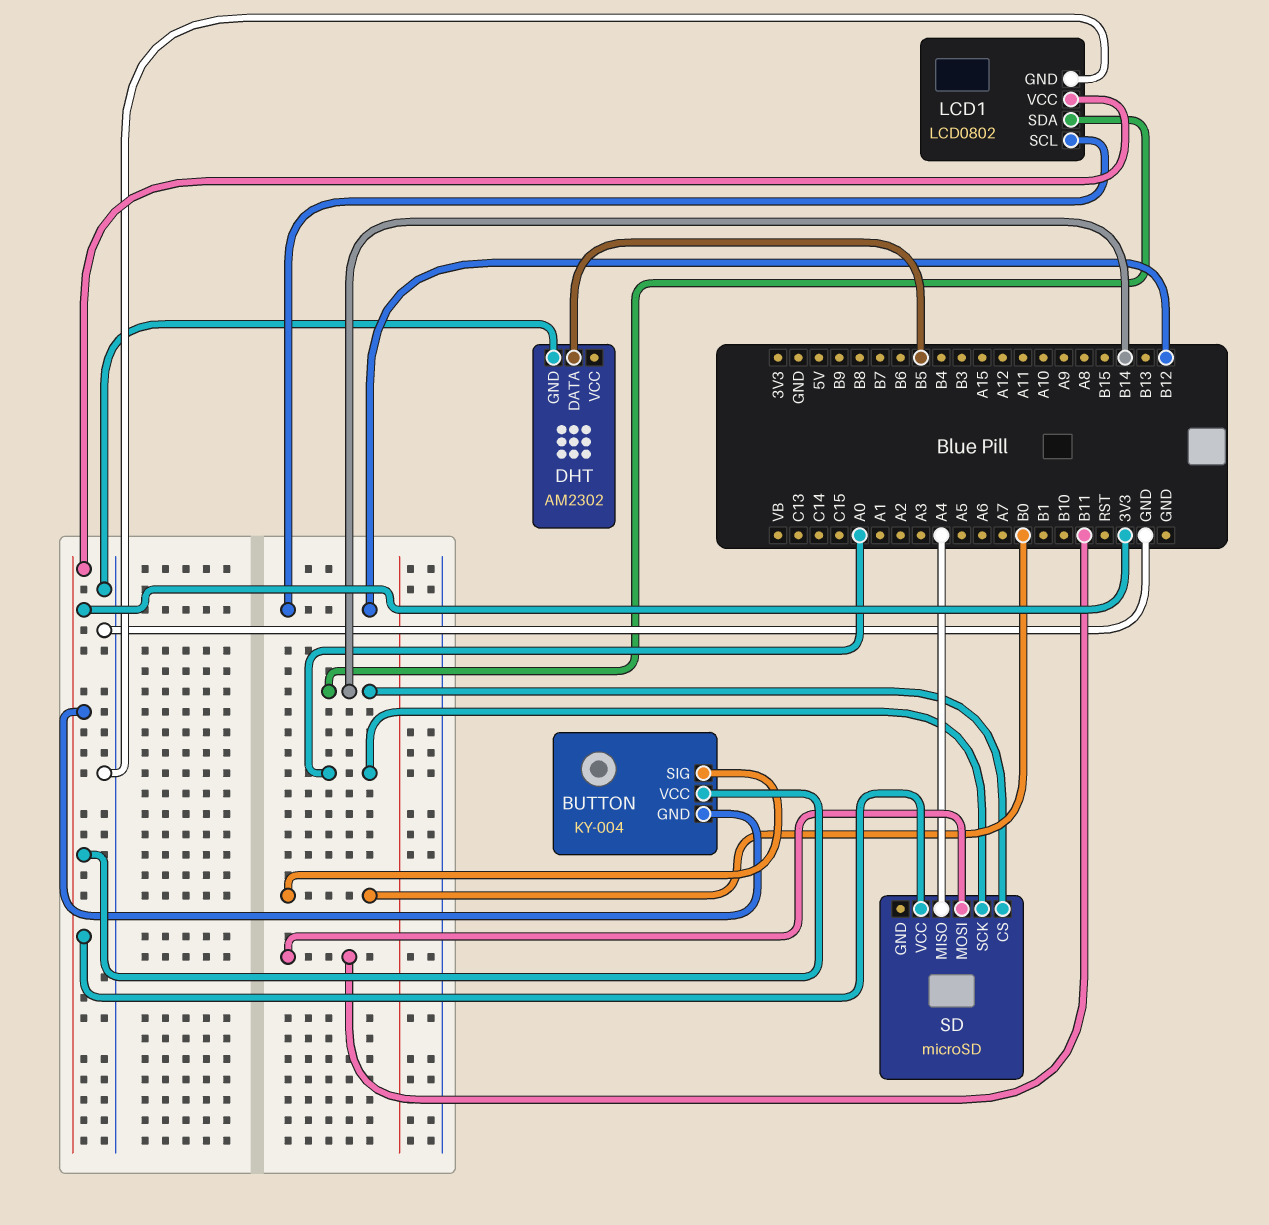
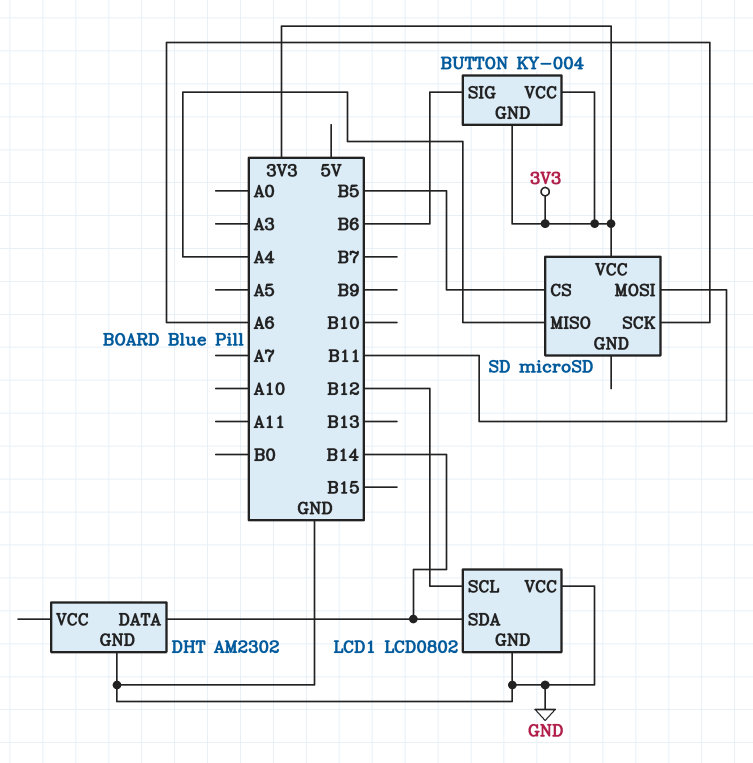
BUTTON pin SIG: B0 -> B6
DHT pin DATA: B5 -> B14
LCD1 pin VCC: 3V3 -> GND
SD pin CS: B14 -> B5
SD pin SCK: A0 -> A6

